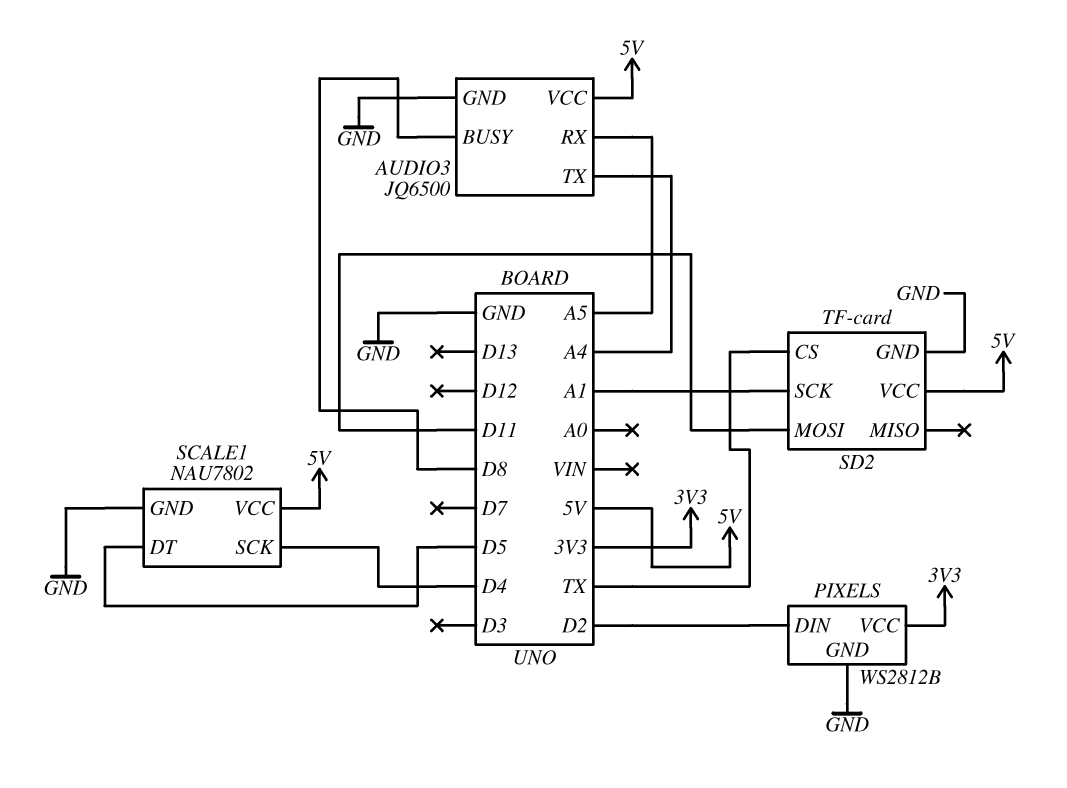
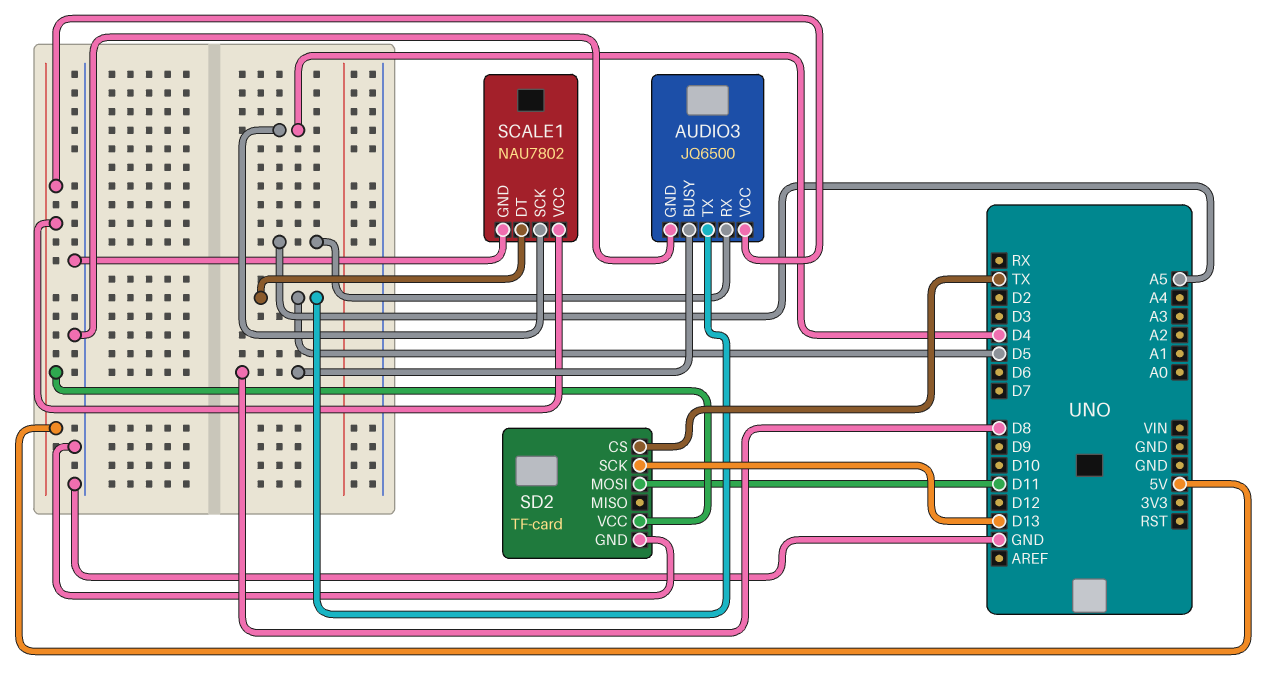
AUDIO3 pin TX: A4 -> D5
PIXELS: WS2812B -> none
PIXELS pin DIN: D2 -> none
PIXELS pin GND: GND -> none
PIXELS pin VCC: 3V3 -> none
SD2 pin SCK: A1 -> D13

